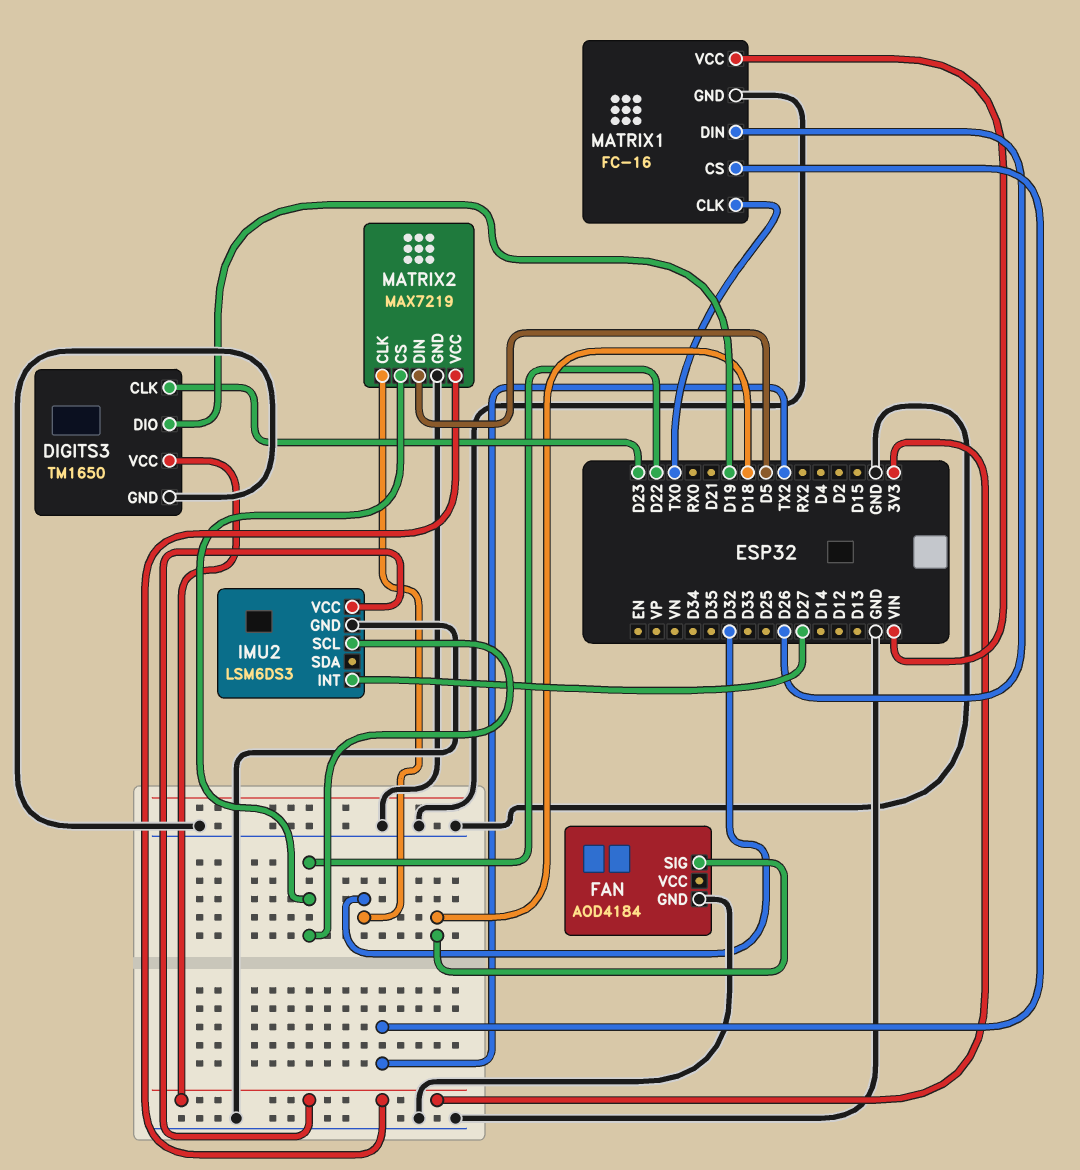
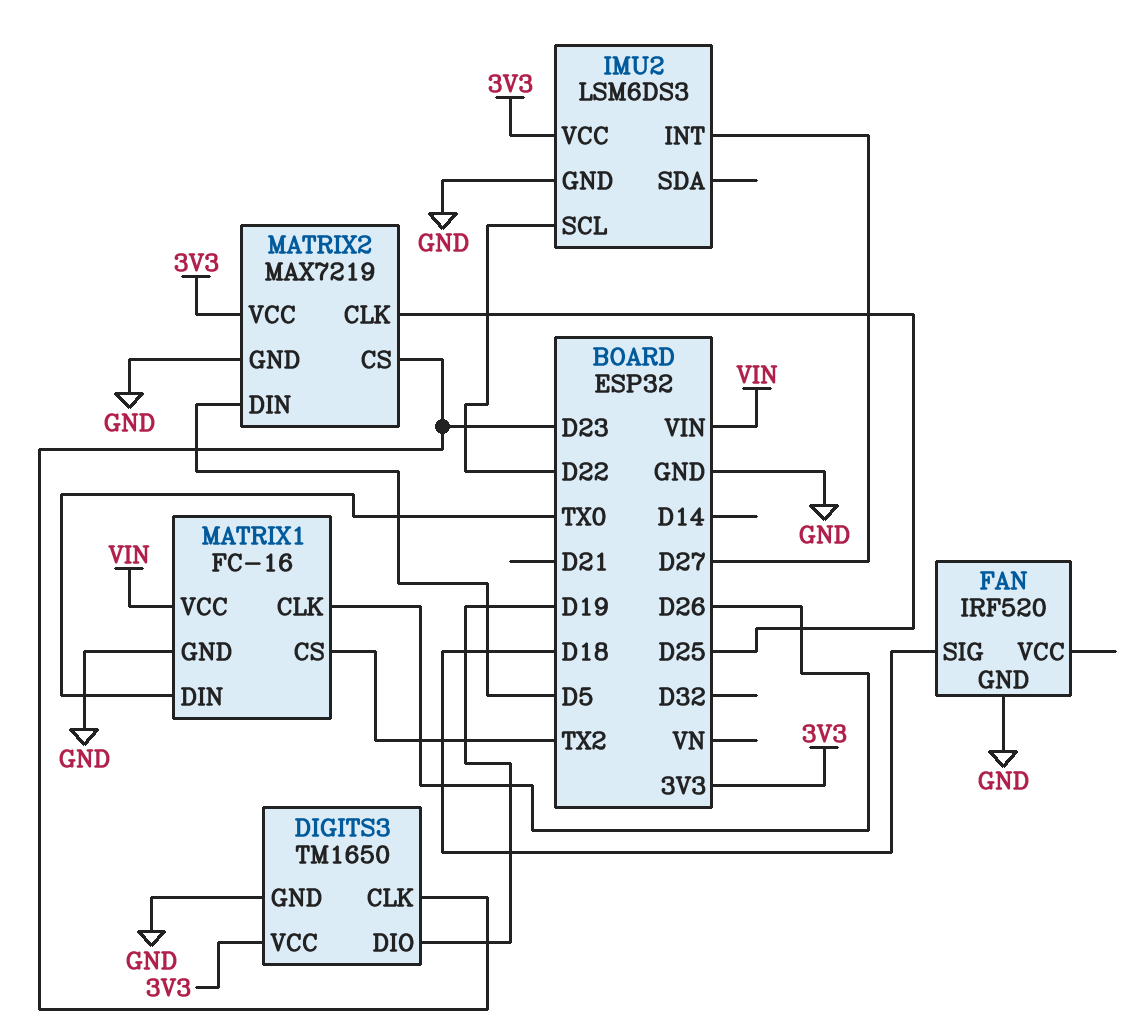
FAN: AOD4184 -> IRF520
MATRIX1 pin CLK: TX0 -> D26
MATRIX1 pin DIN: D26 -> TX0
MATRIX2 pin CLK: D32 -> D25
MATRIX2 pin CS: D22 -> D23

